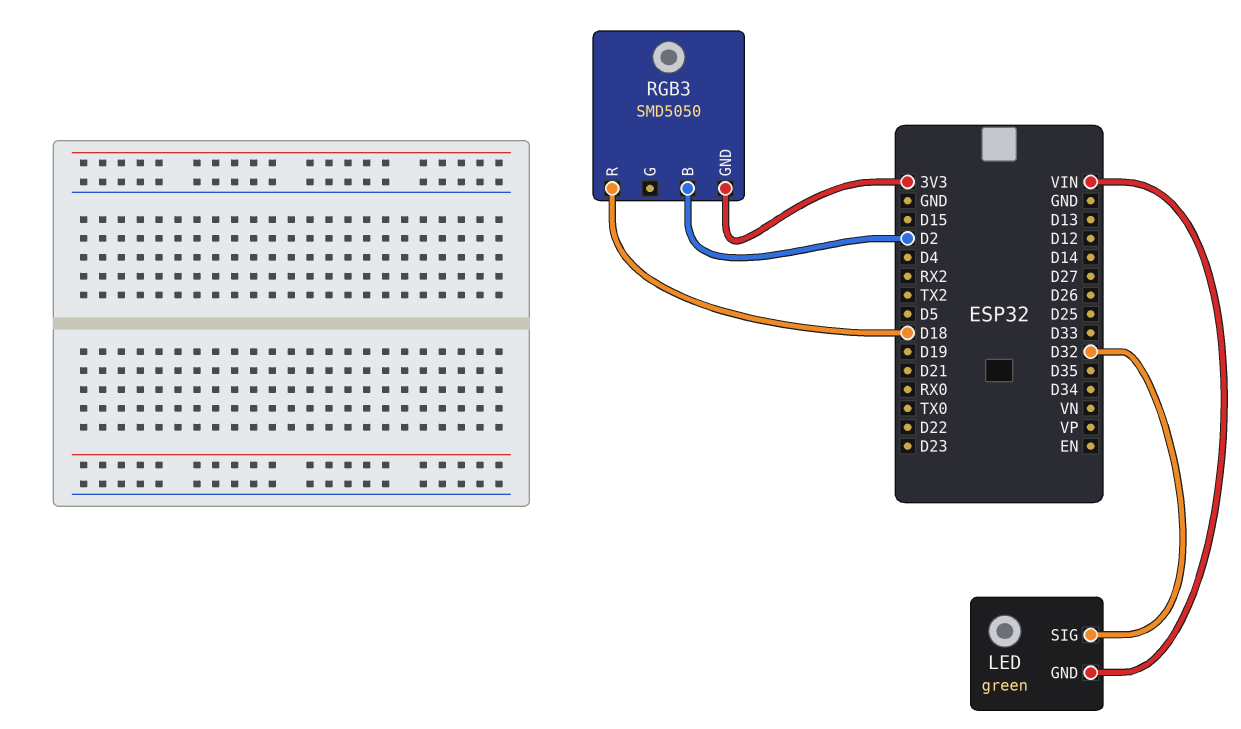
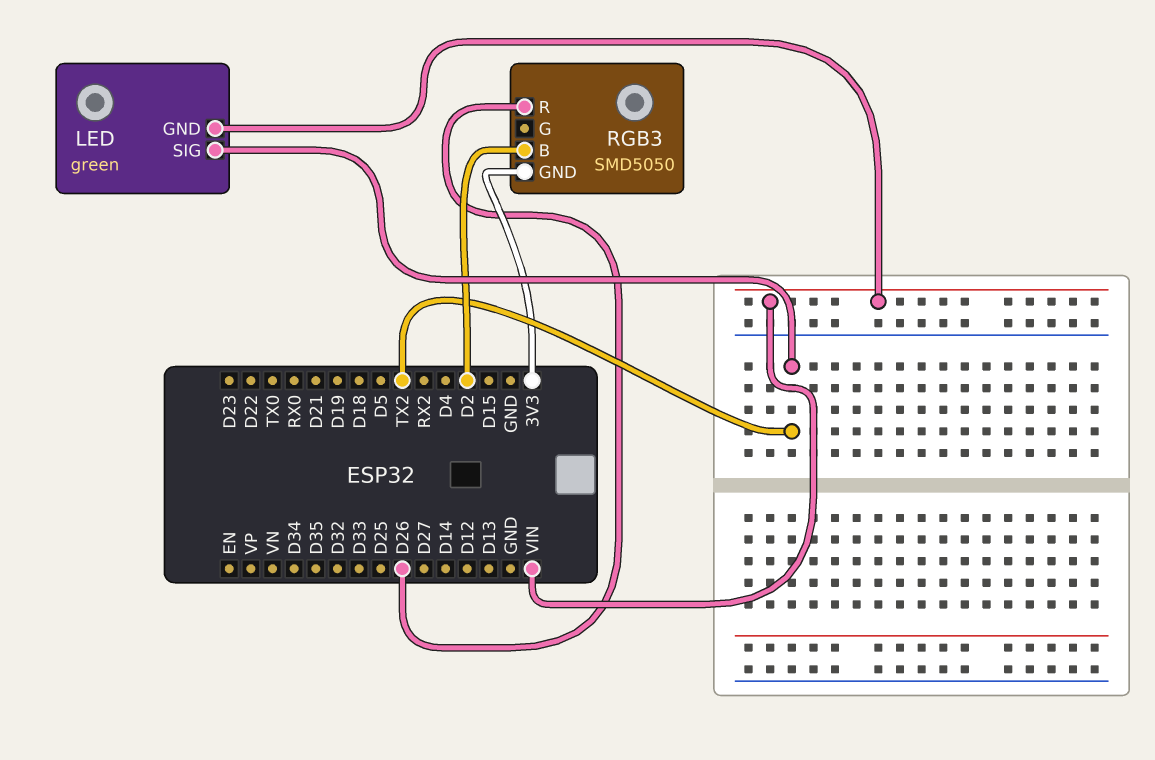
LED pin SIG: D32 -> TX2
RGB3 pin R: D18 -> D26

